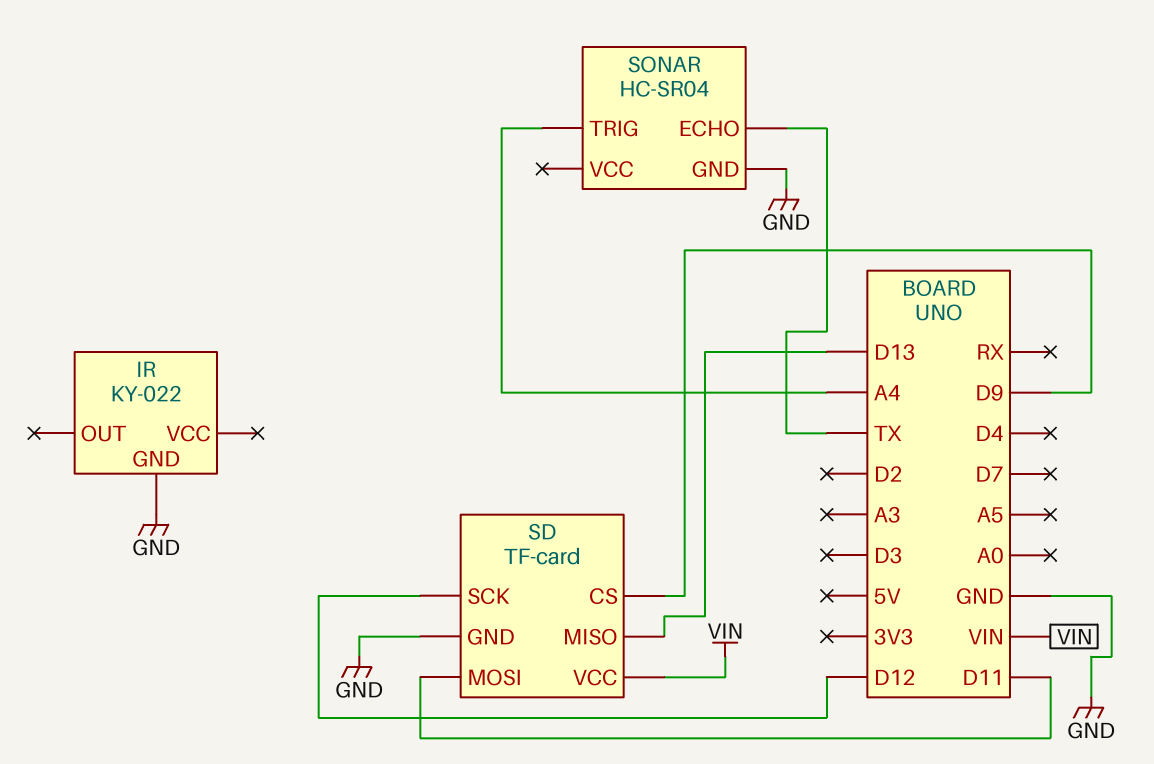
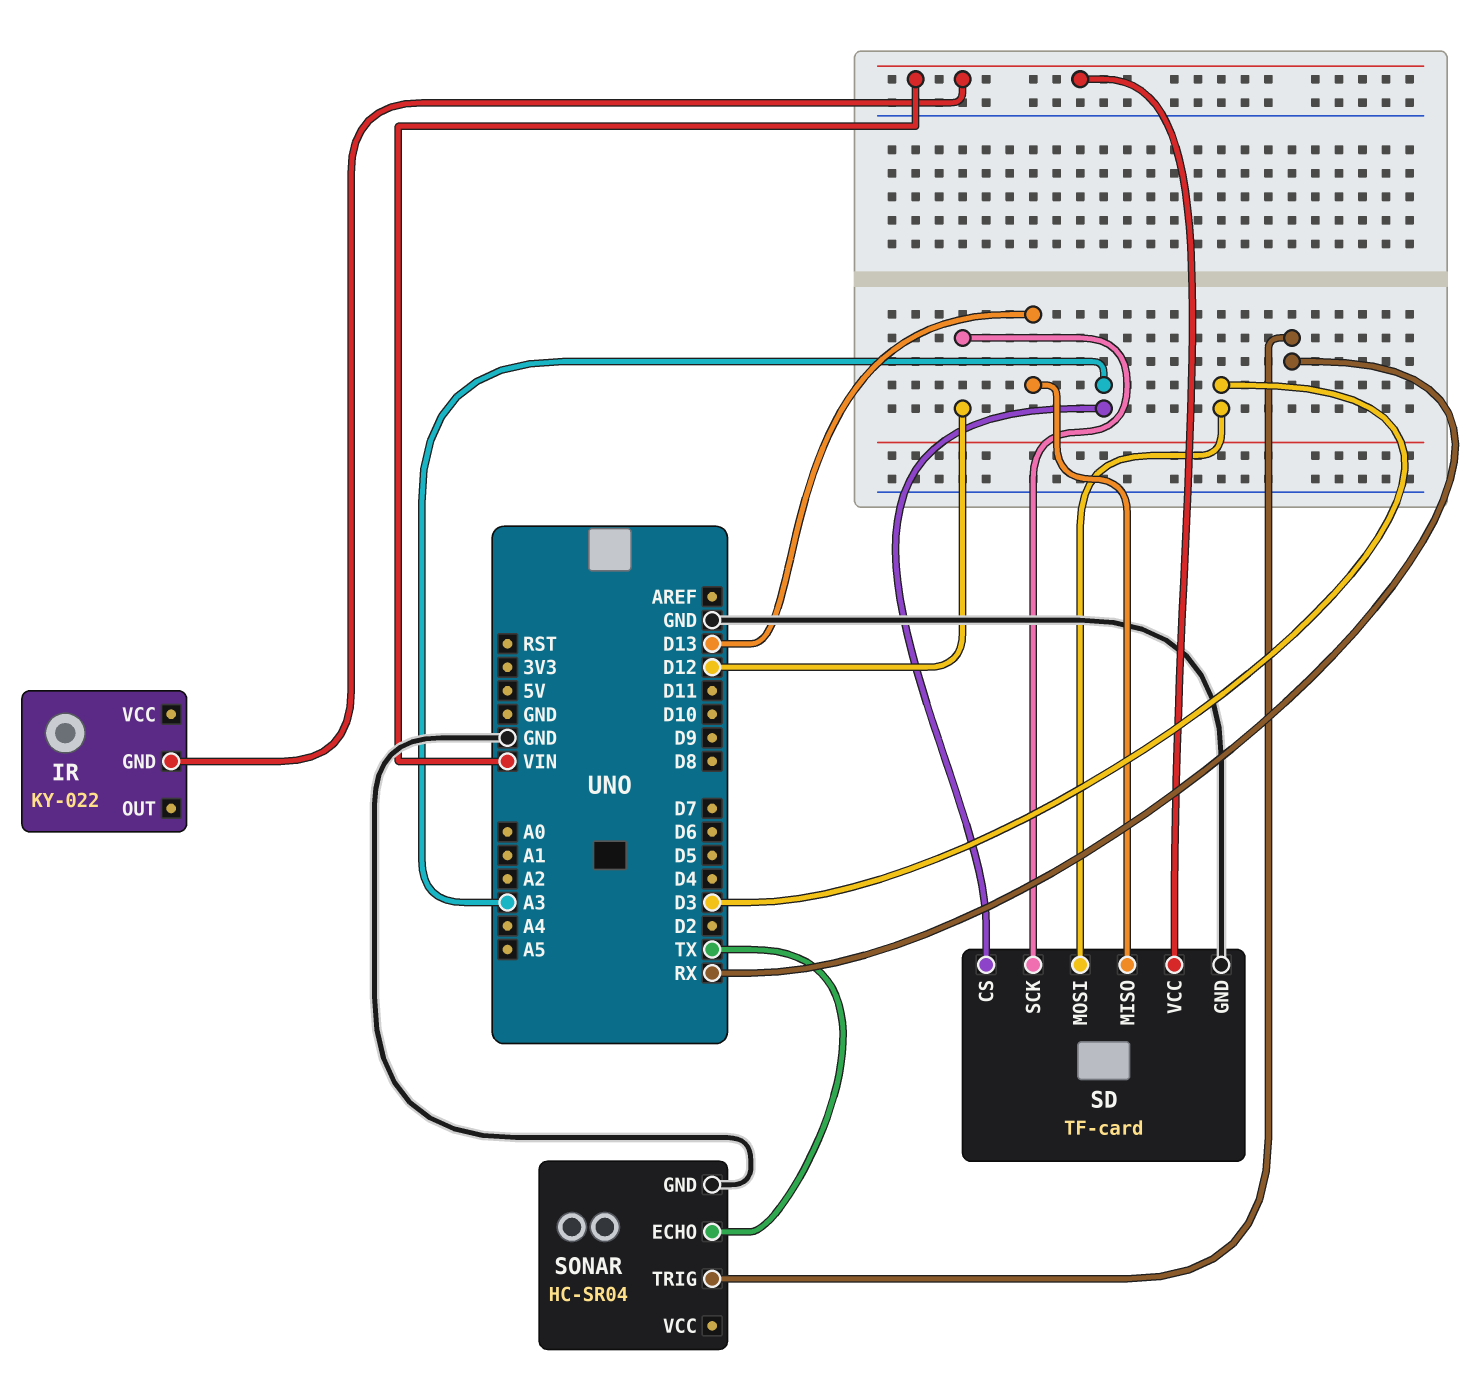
IR pin GND: GND -> VIN
SD pin CS: D9 -> A3
SD pin MOSI: D11 -> D3
SONAR pin TRIG: A4 -> RX

